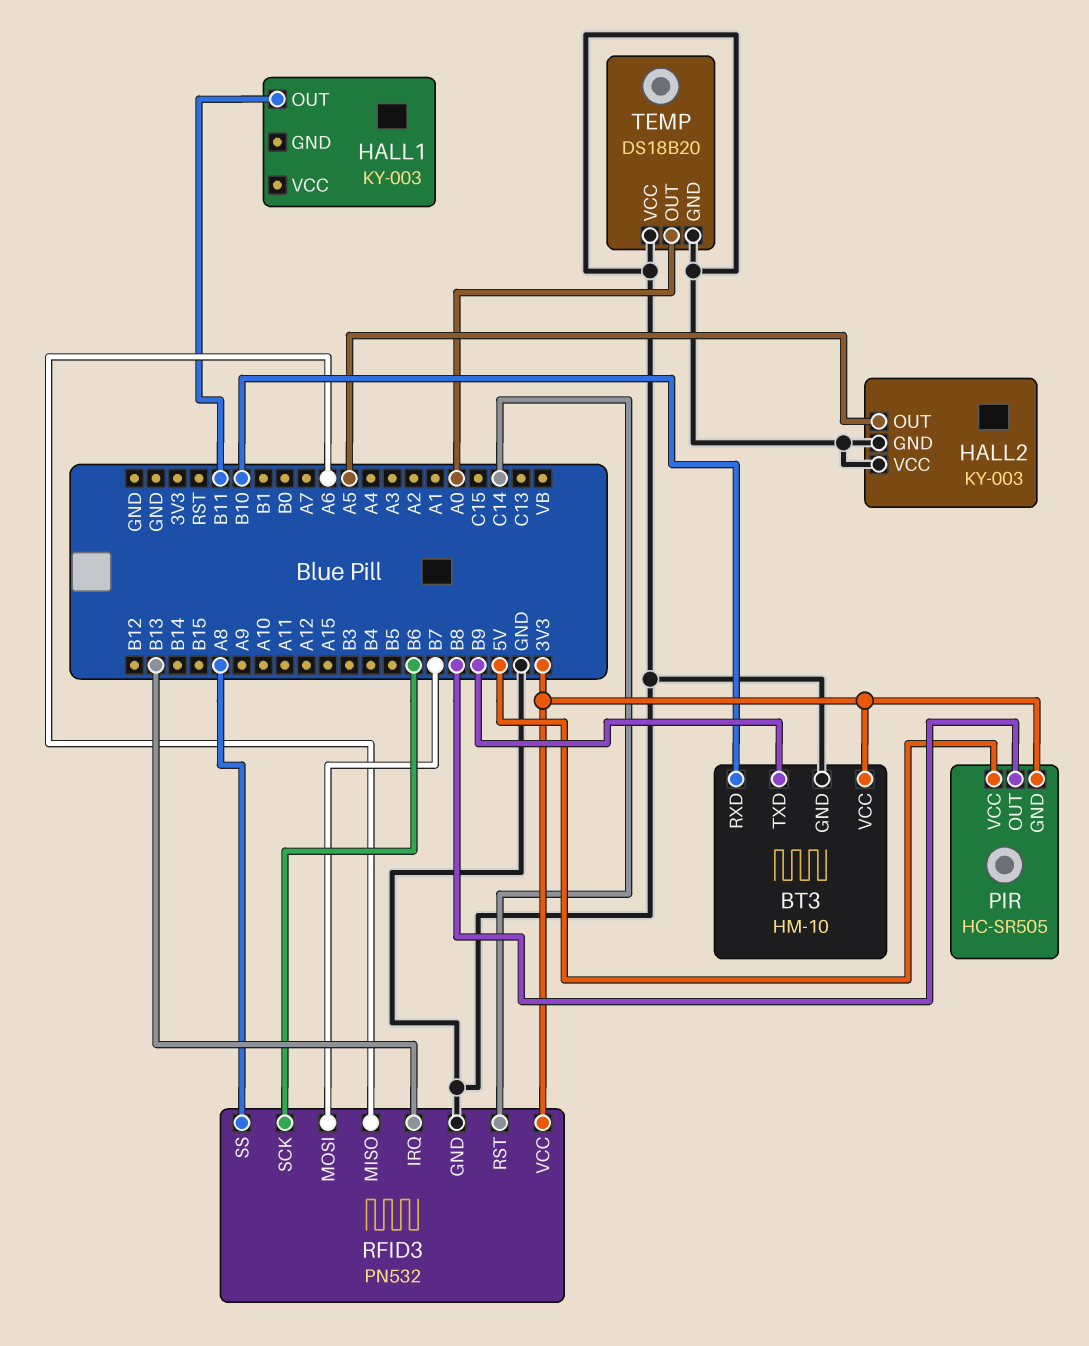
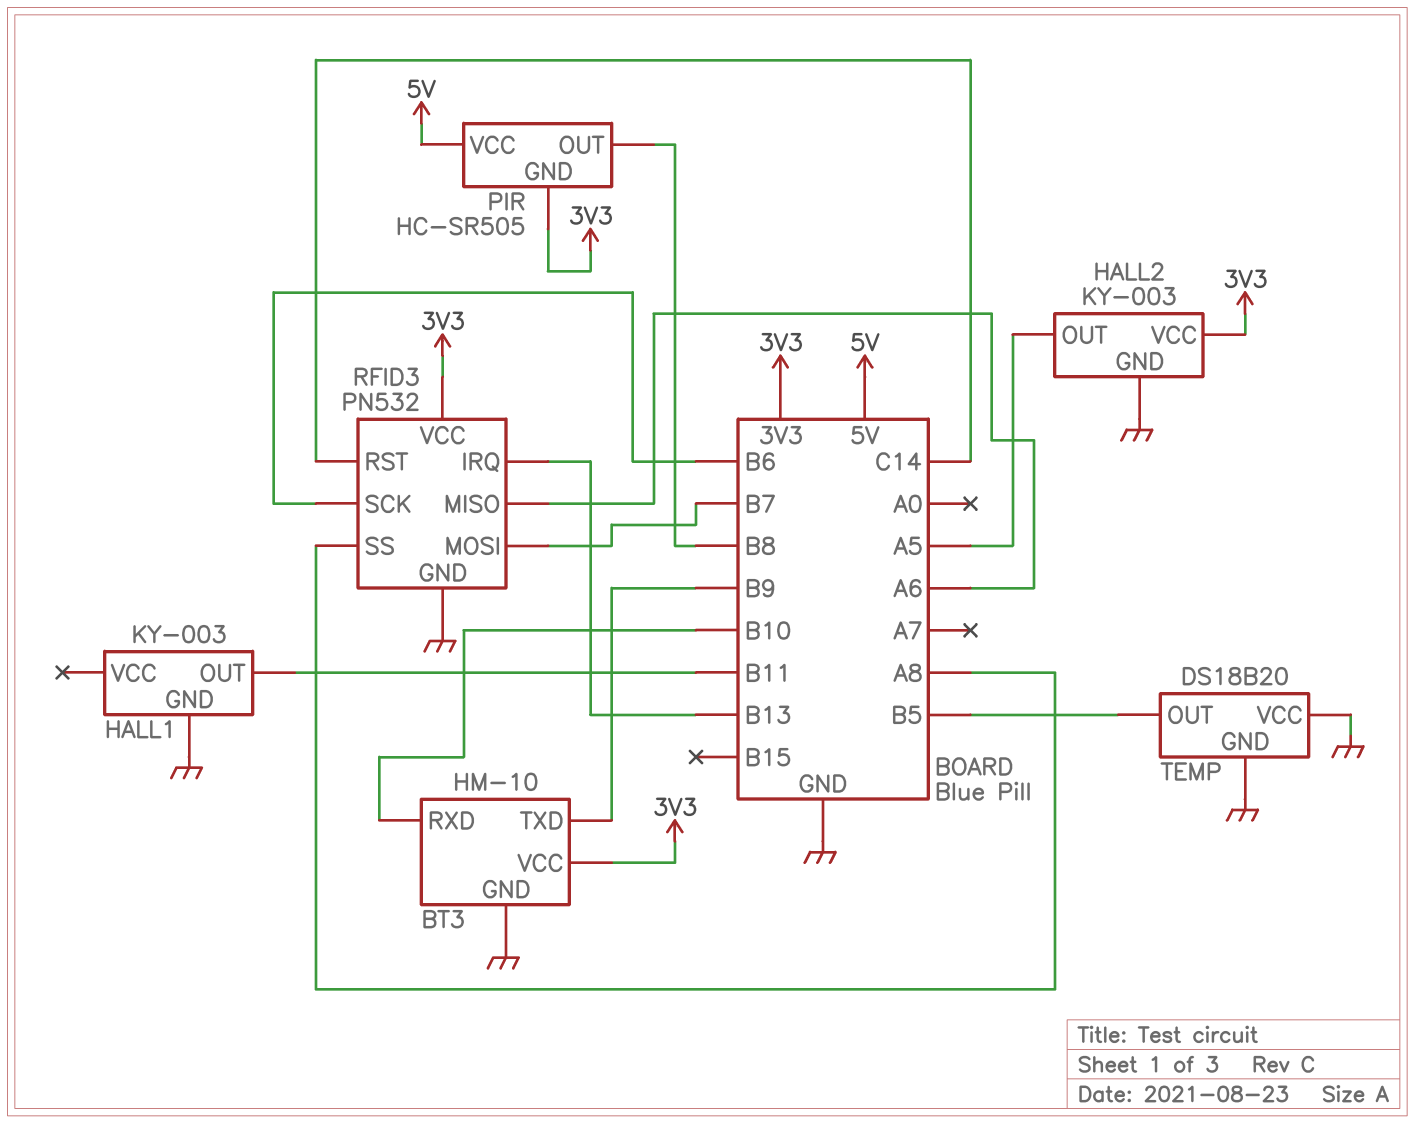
HALL1 pin GND: none -> GND
HALL2 pin VCC: GND -> 3V3
TEMP pin OUT: A0 -> B5

